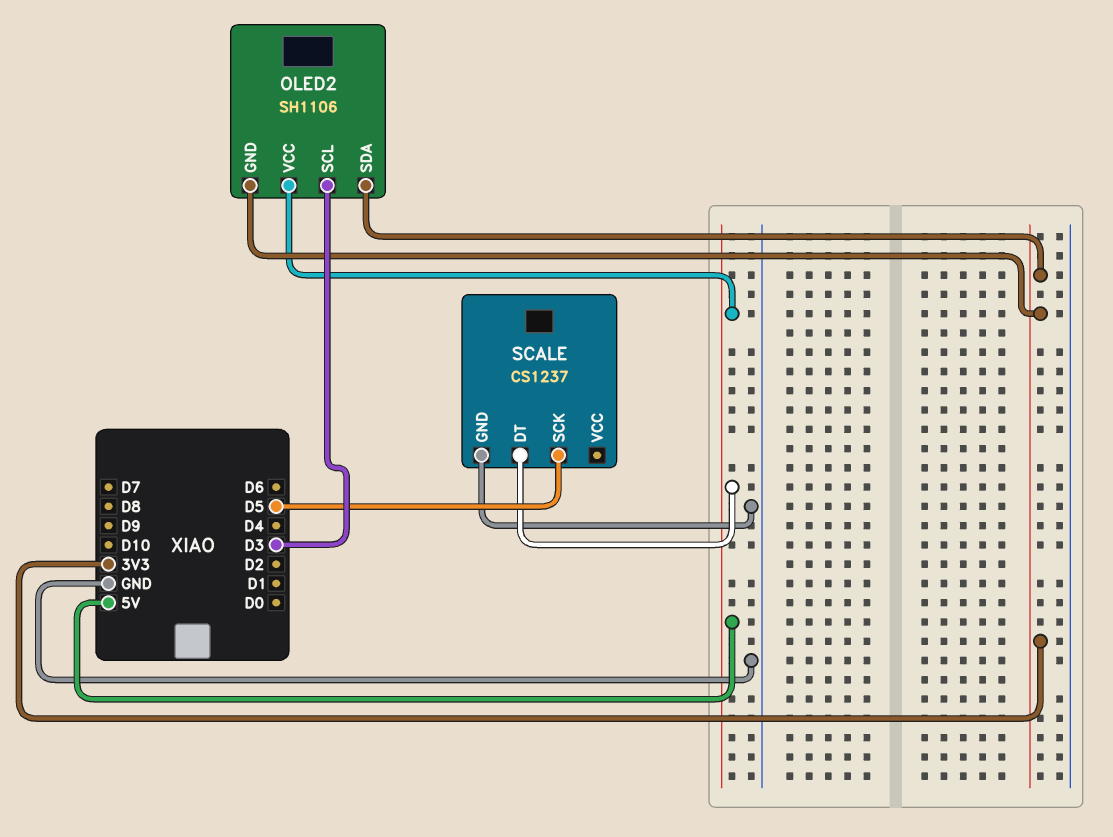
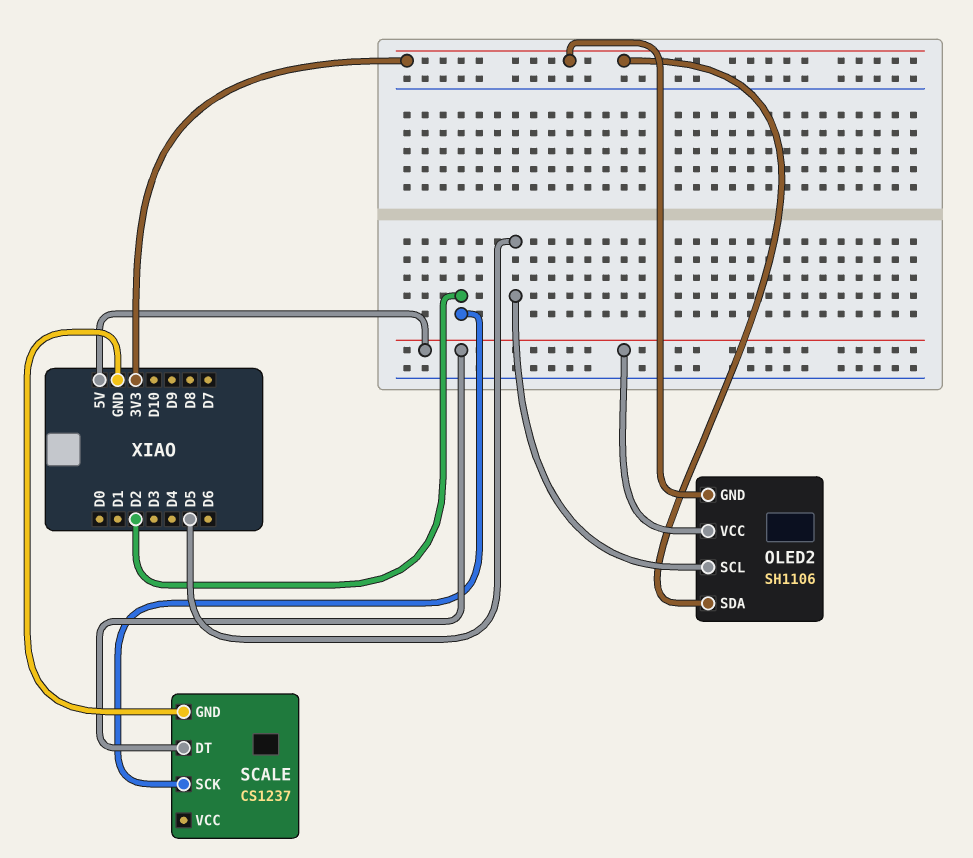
OLED2 pin SCL: D3 -> D5
SCALE pin SCK: D5 -> D2

